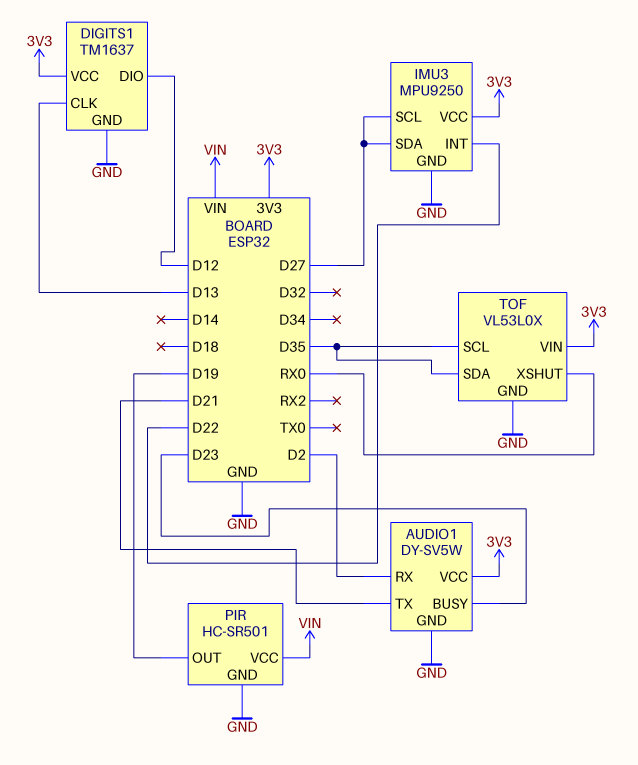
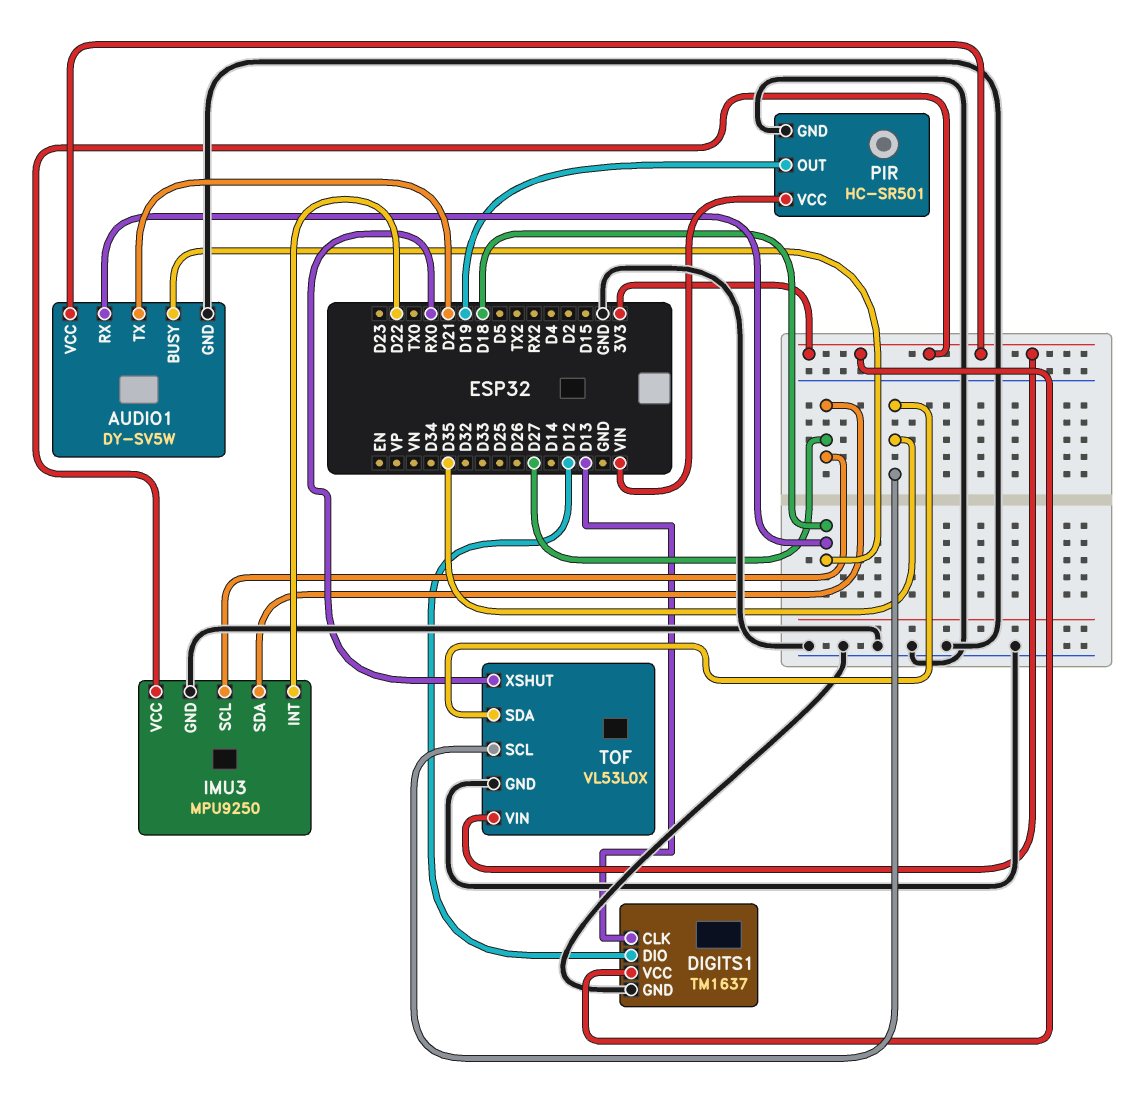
AUDIO1 pin BUSY: D23 -> D18
AUDIO1 pin RX: D2 -> D18

